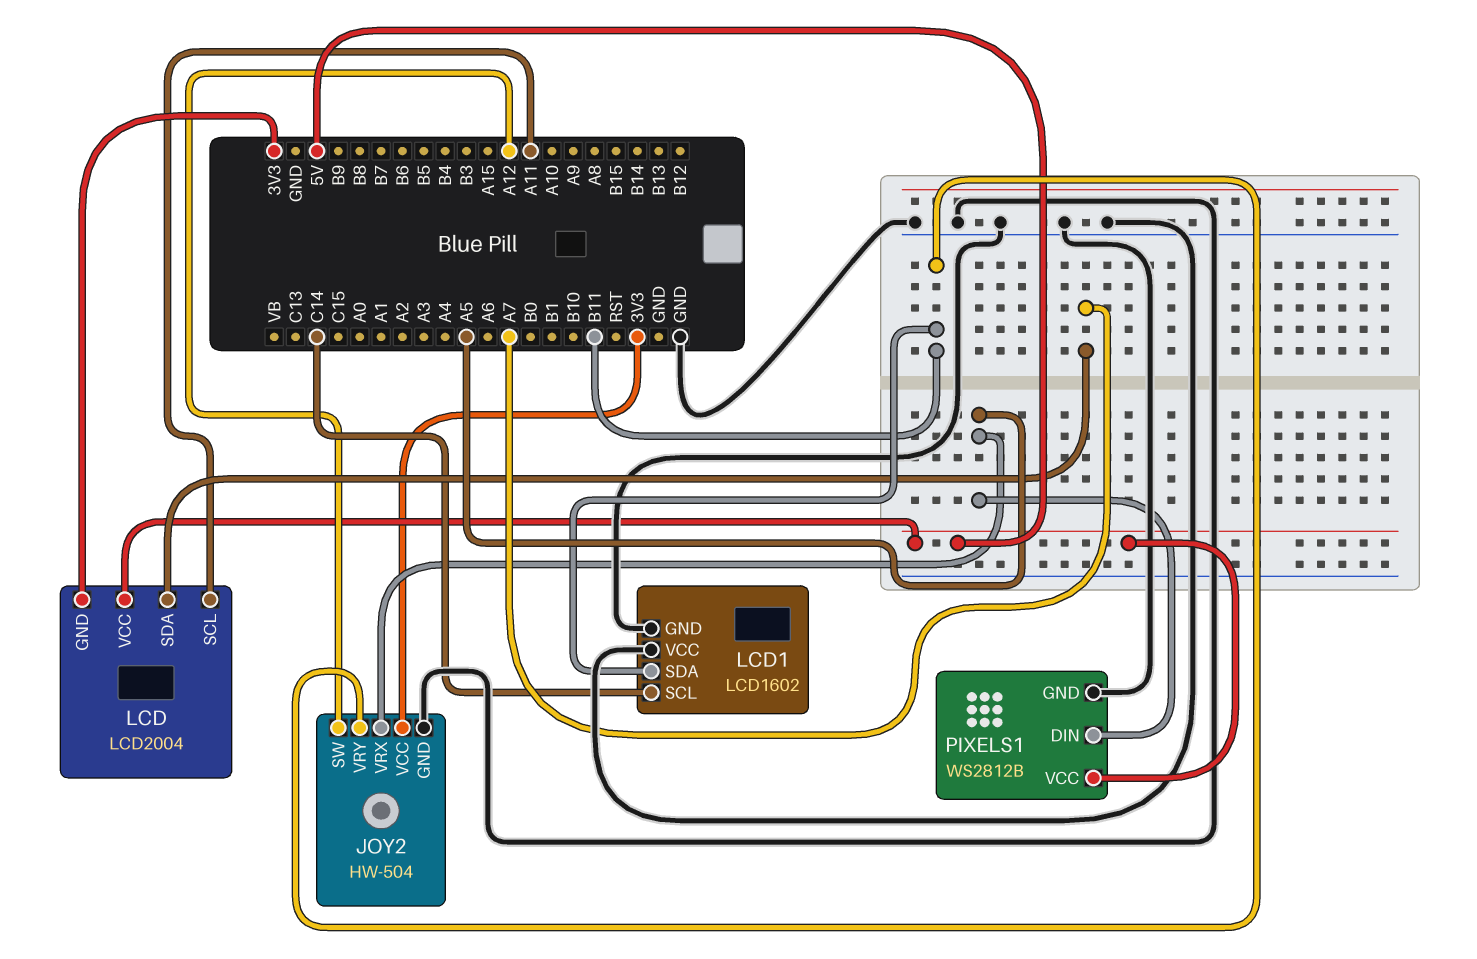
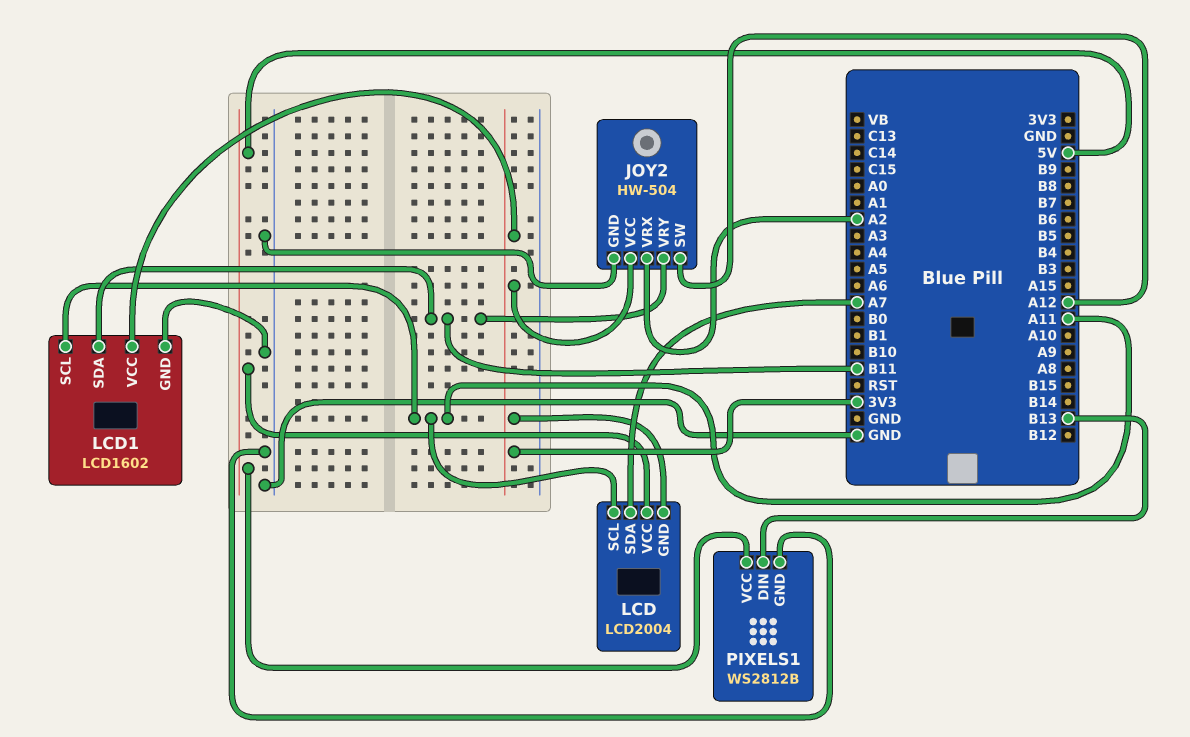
JOY2 pin VRX: A5 -> A2
LCD1 pin SCL: C14 -> A11
LCD1 pin VCC: GND -> 3V3
PIXELS1 pin DIN: A5 -> B13

